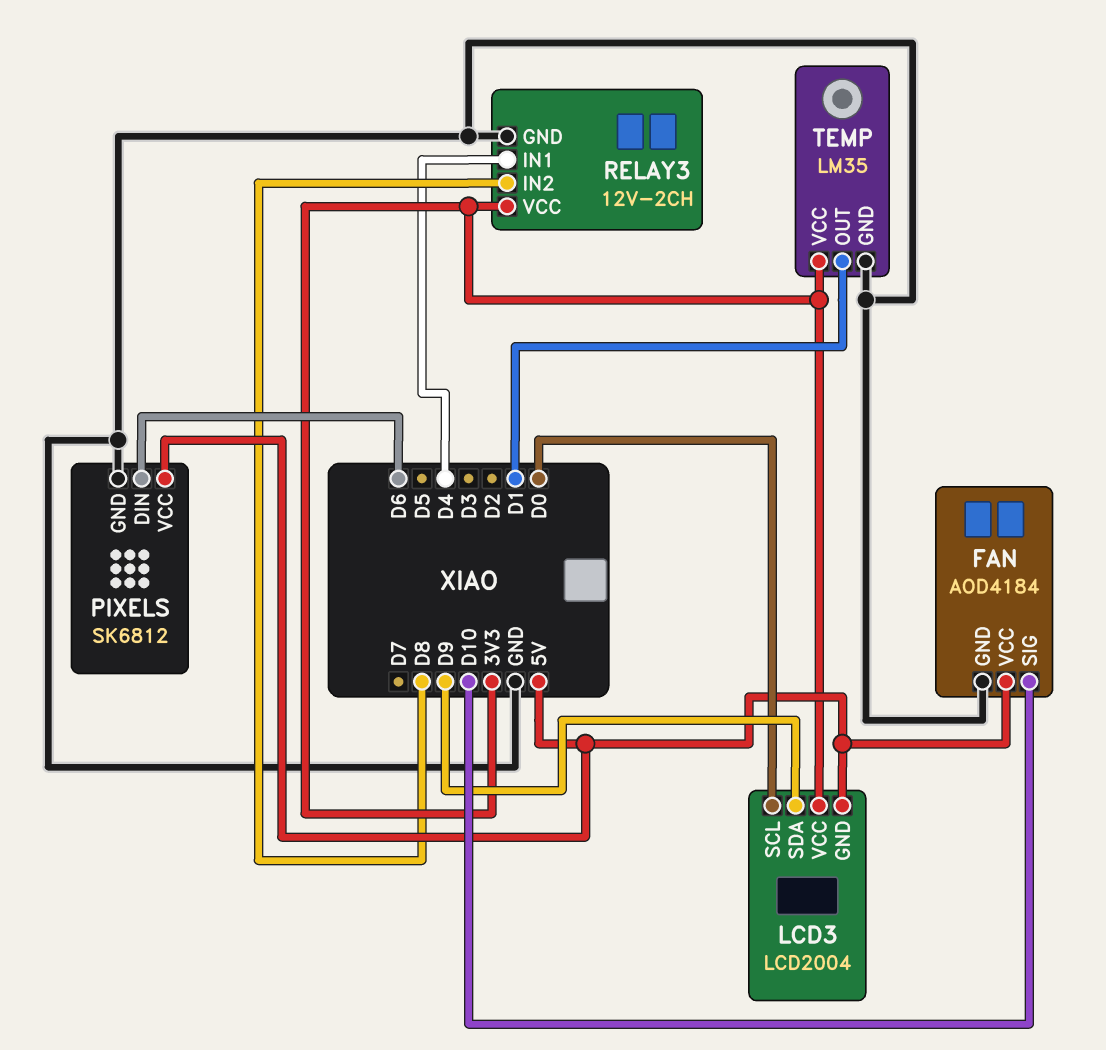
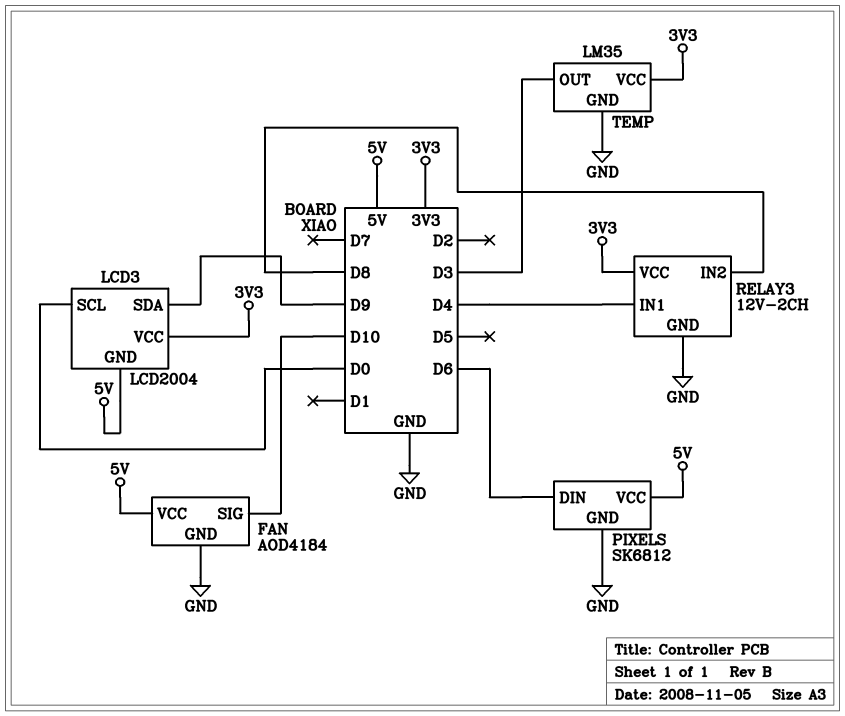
TEMP pin OUT: D1 -> D3

